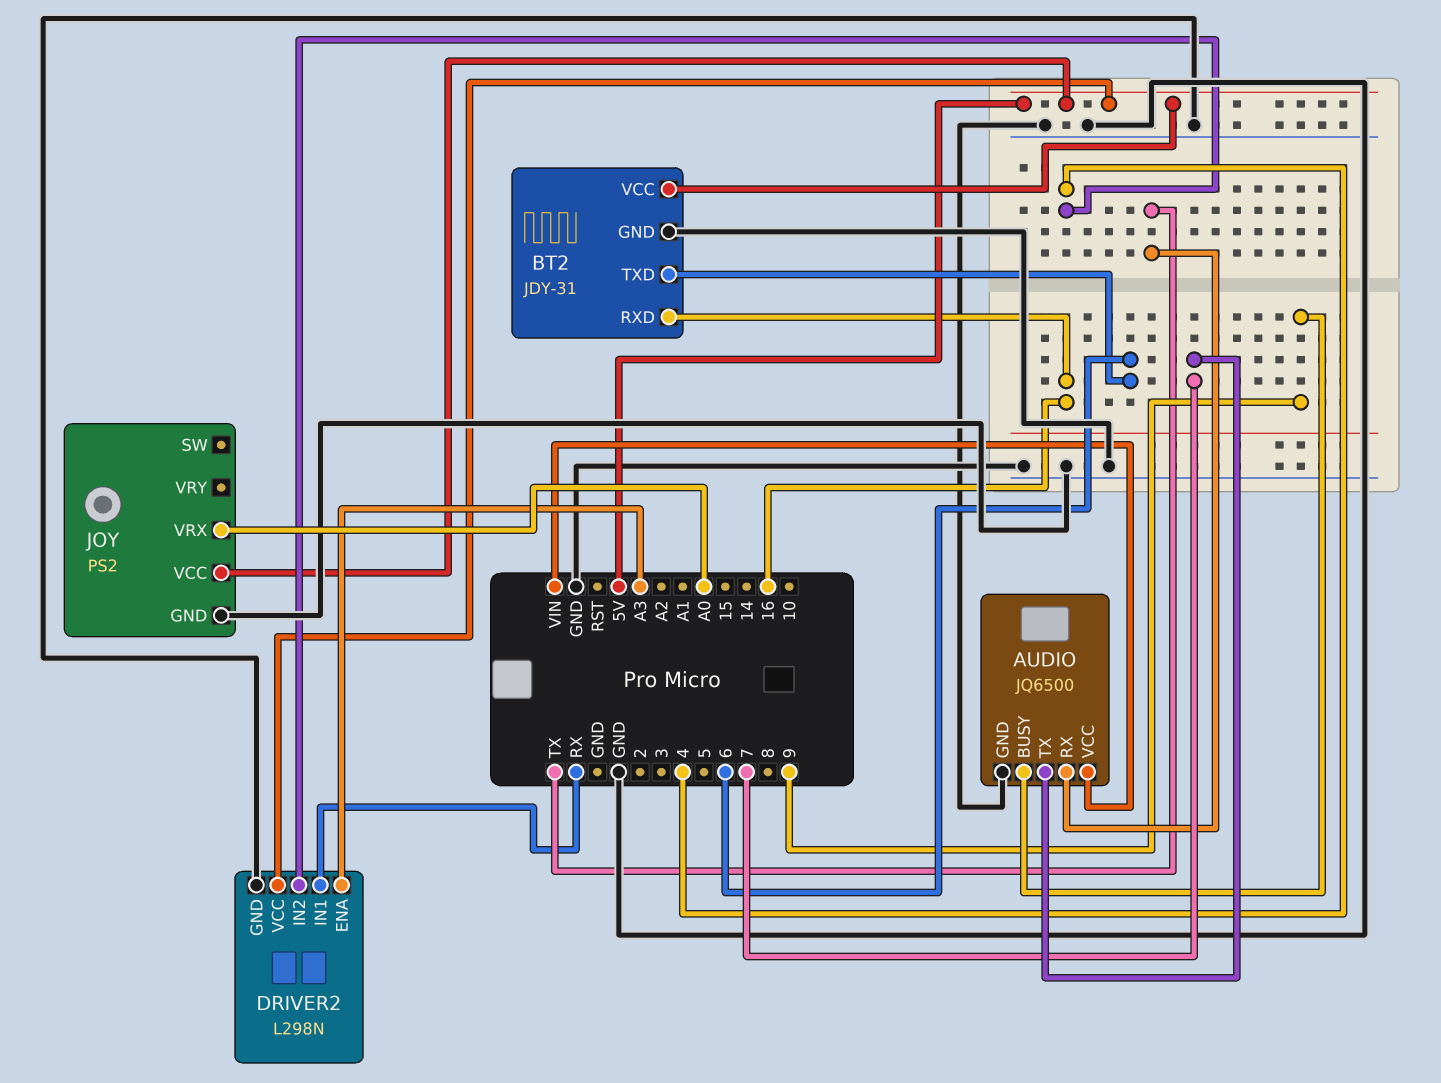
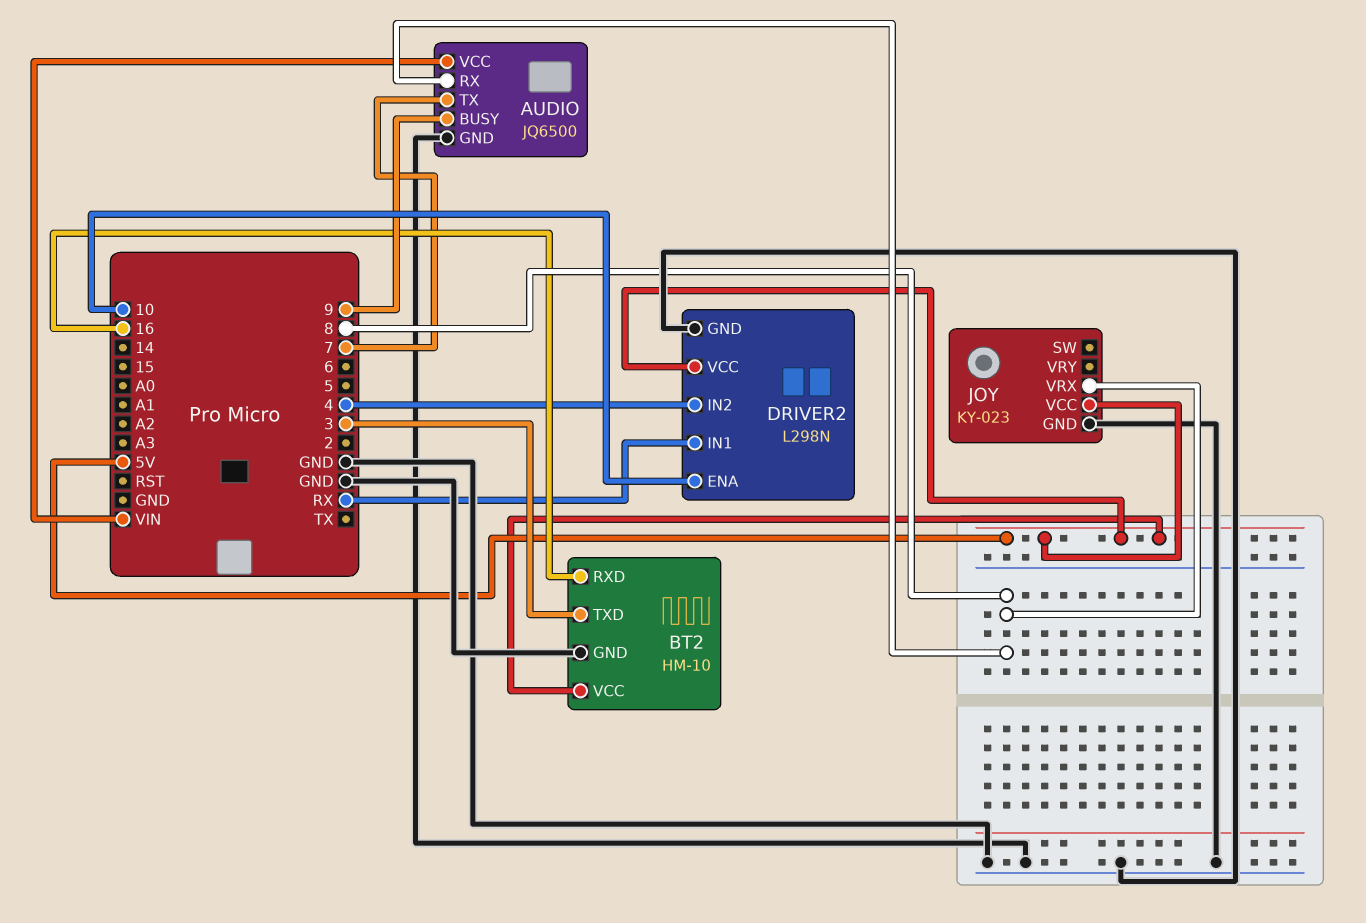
AUDIO pin RX: TX -> 8
BT2: JDY-31 -> HM-10
BT2 pin TXD: 6 -> 3
DRIVER2 pin ENA: A3 -> 10
JOY: PS2 -> KY-023
JOY pin VRX: A0 -> 8

